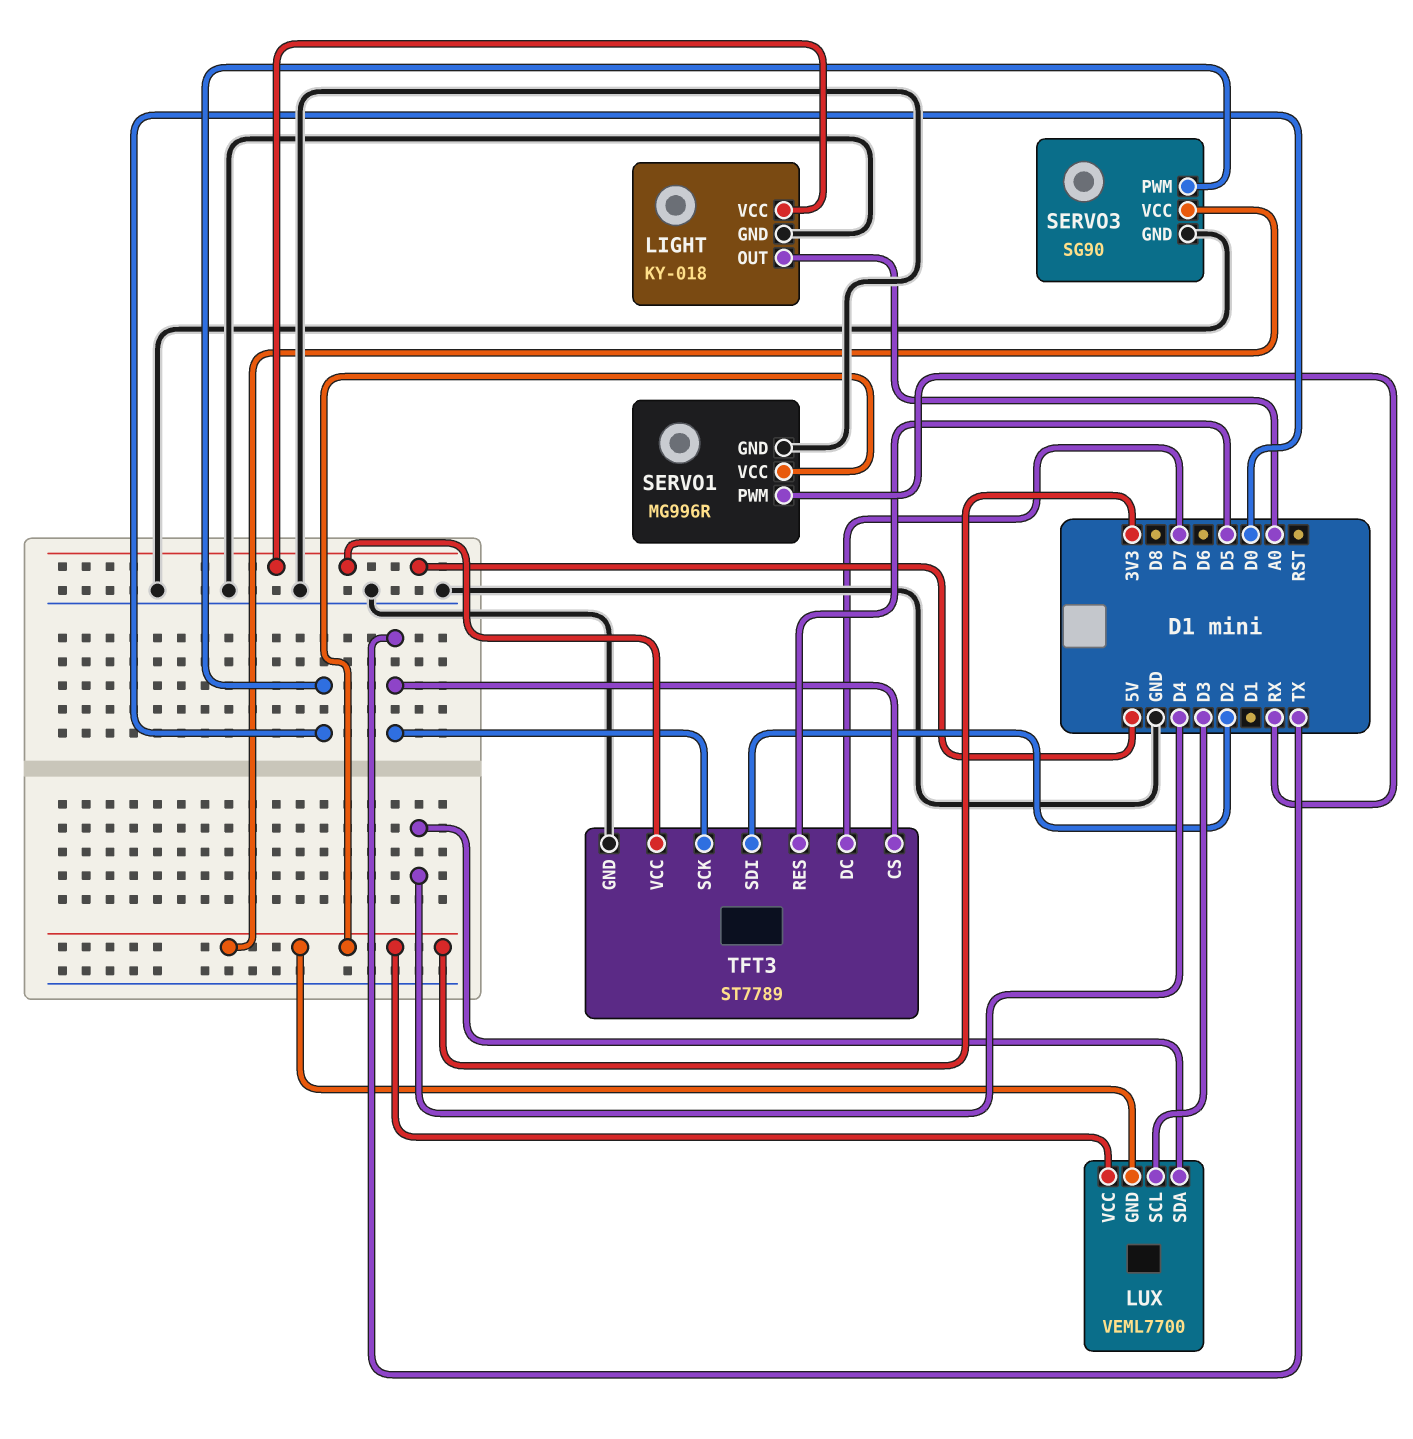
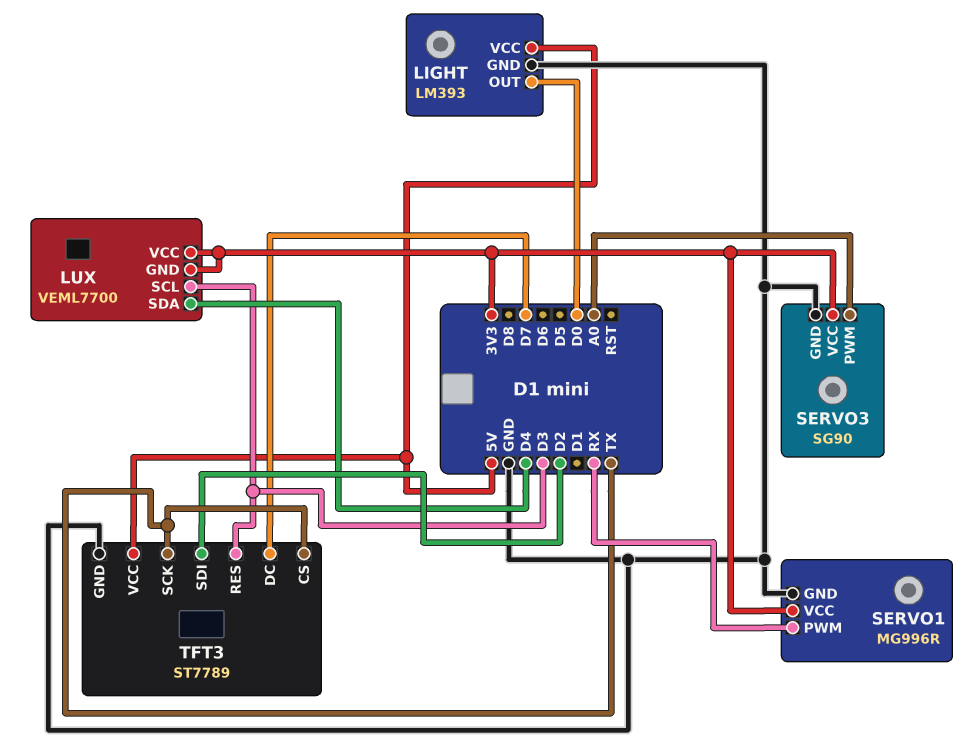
LIGHT: KY-018 -> LM393
LIGHT pin OUT: A0 -> D0
SERVO3 pin PWM: D0 -> A0
TFT3 pin RES: D5 -> D3

